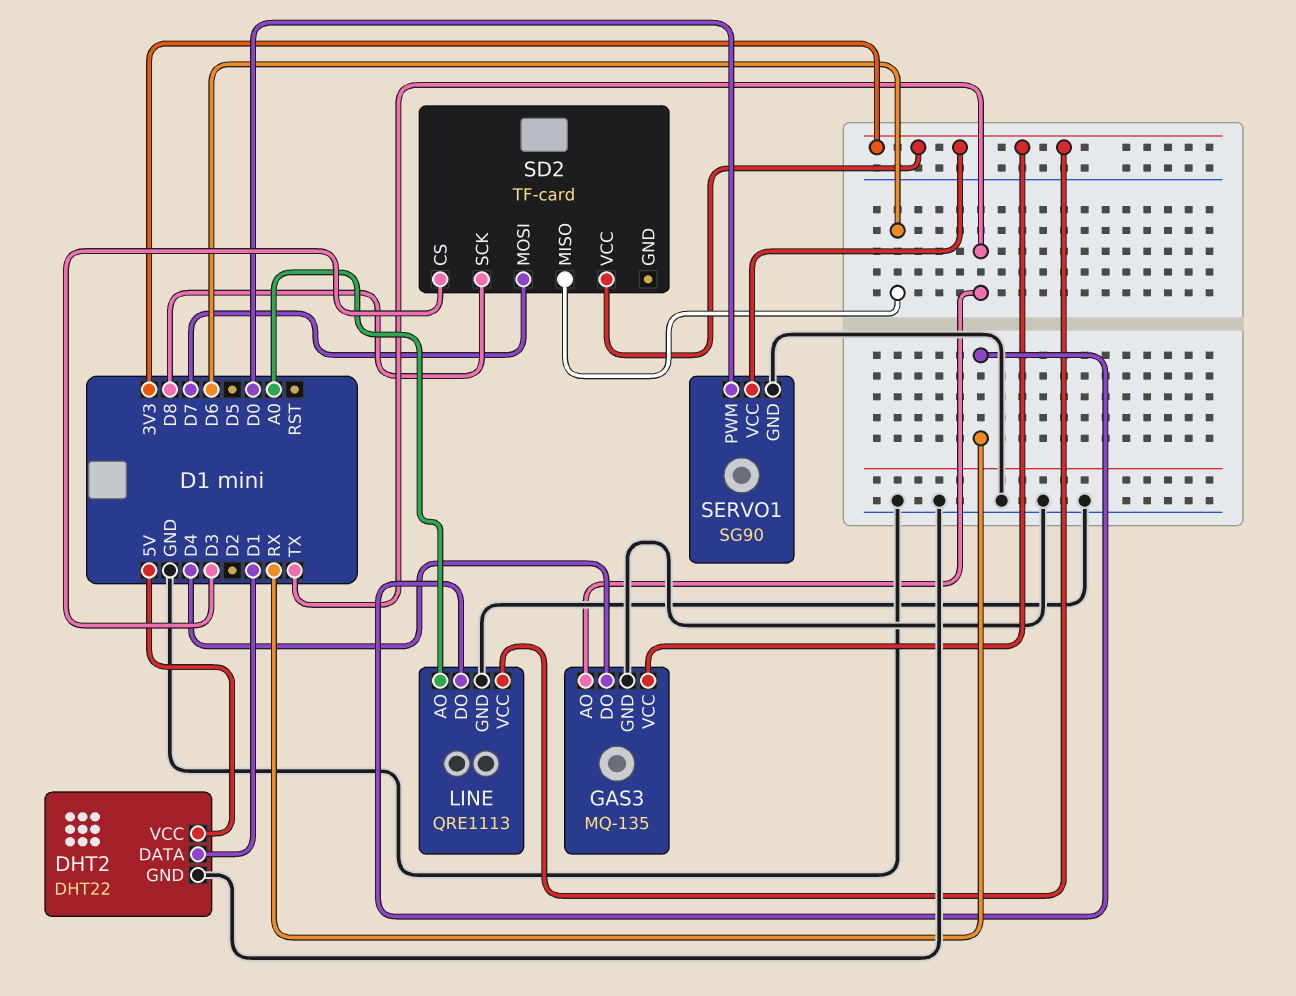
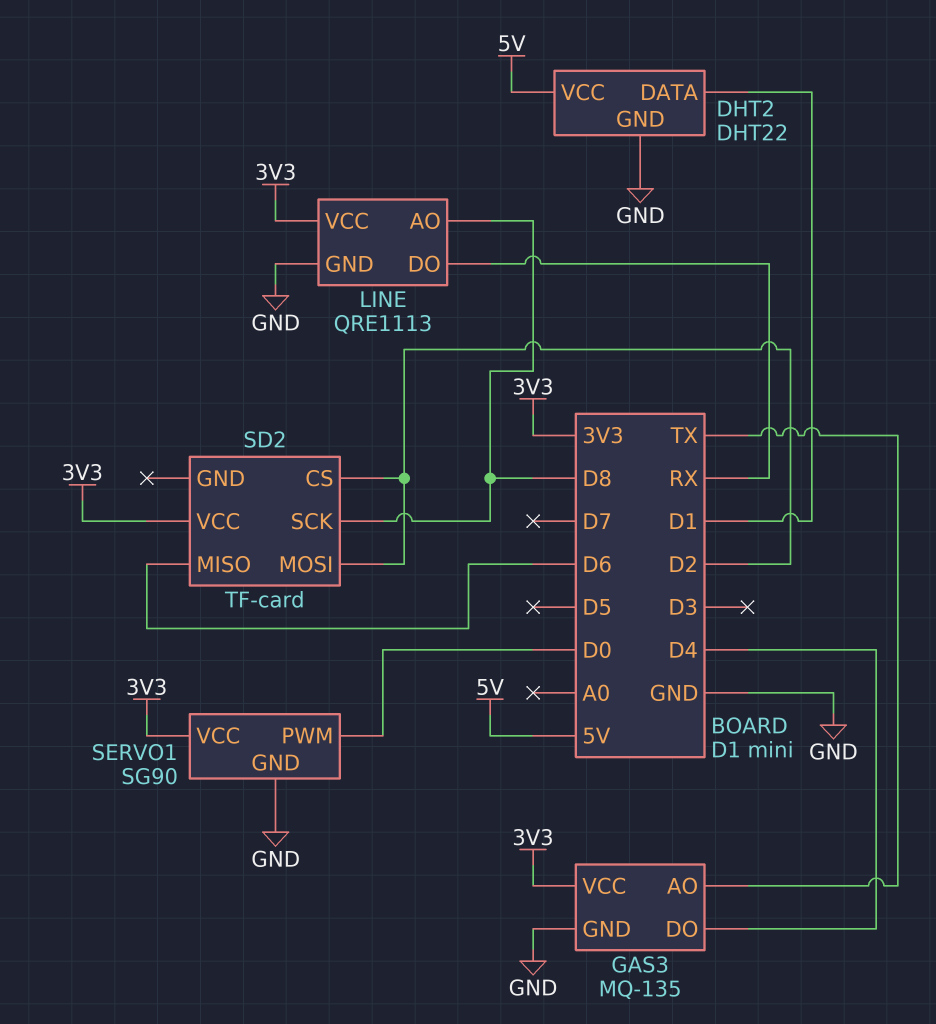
LINE pin AO: A0 -> D8
SD2 pin CS: D3 -> D2
SD2 pin MOSI: D7 -> D2

